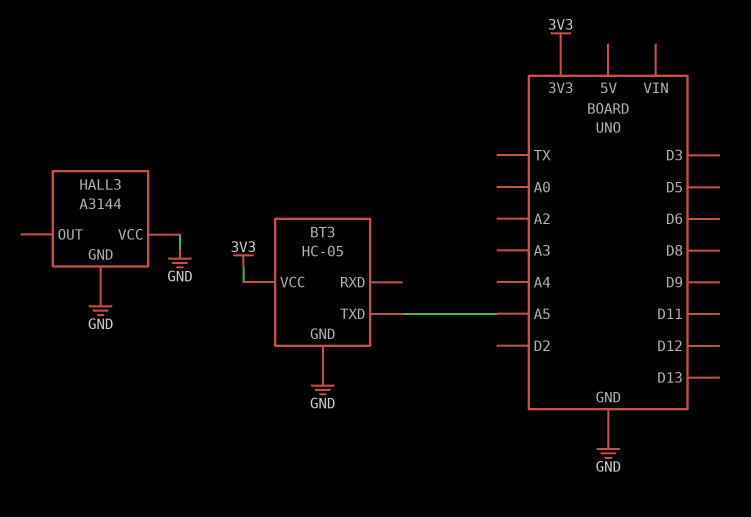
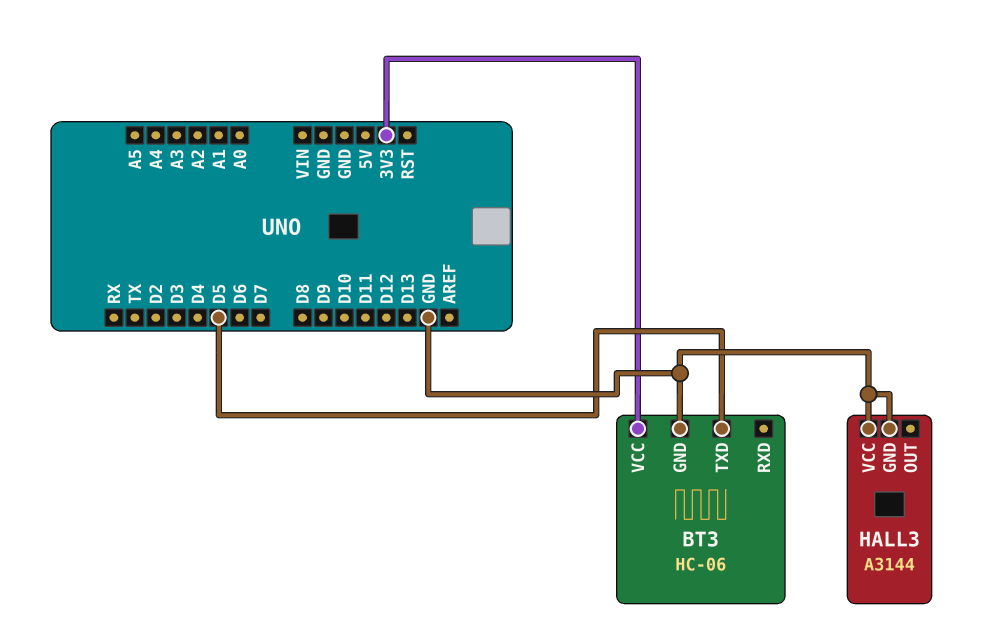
BT3: HC-05 -> HC-06
BT3 pin TXD: A5 -> D5

